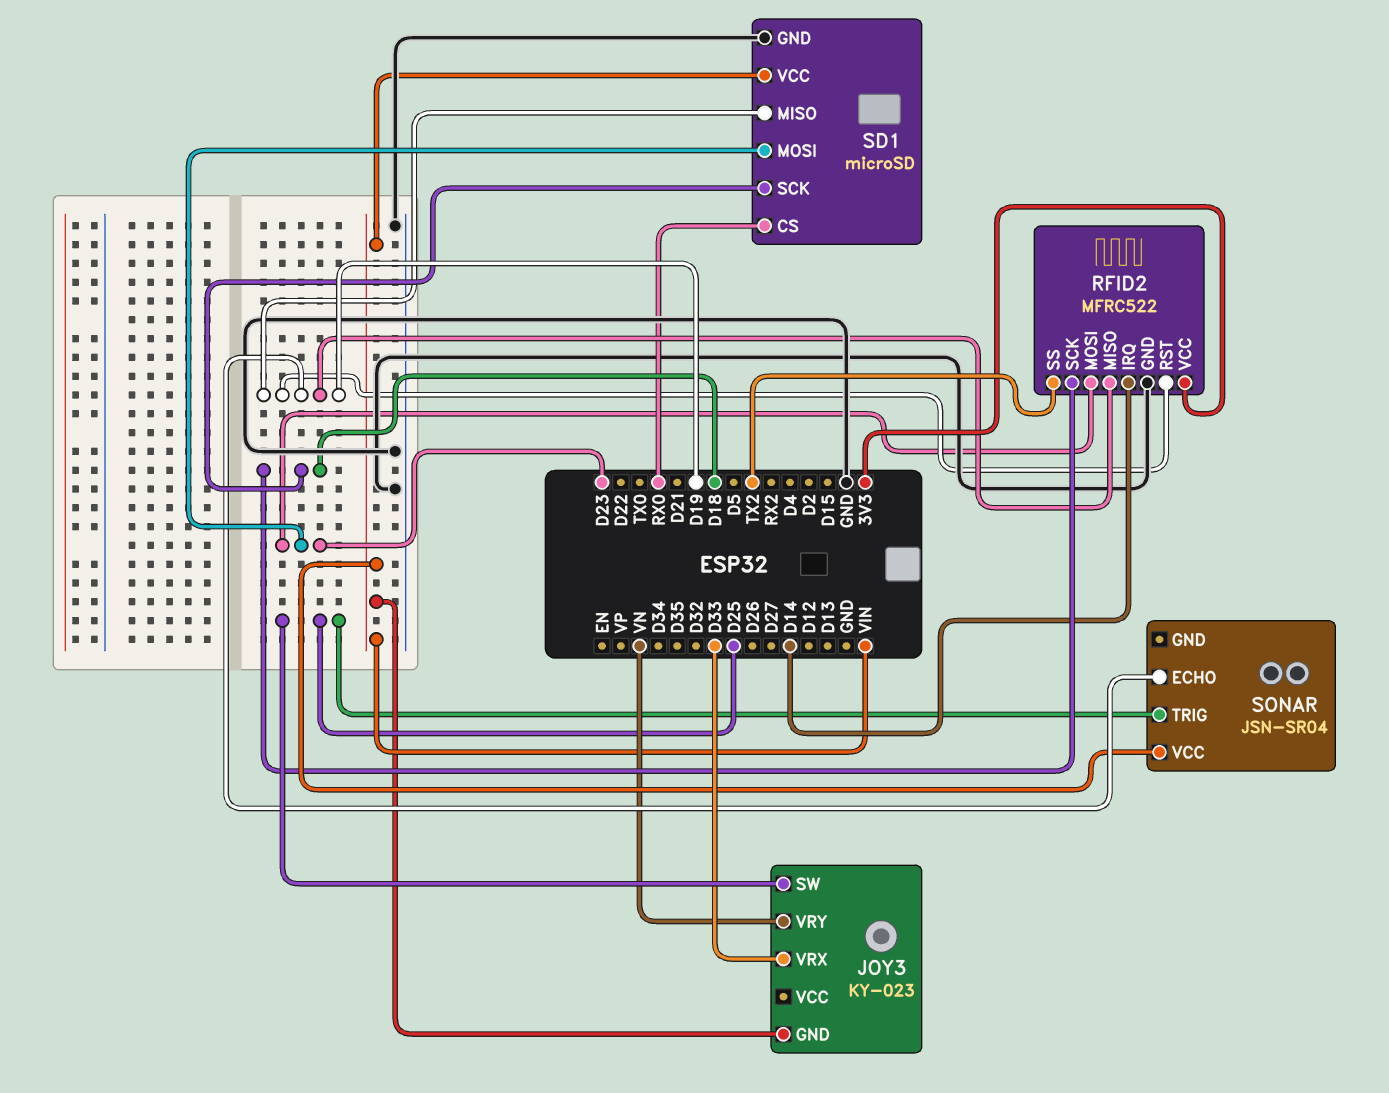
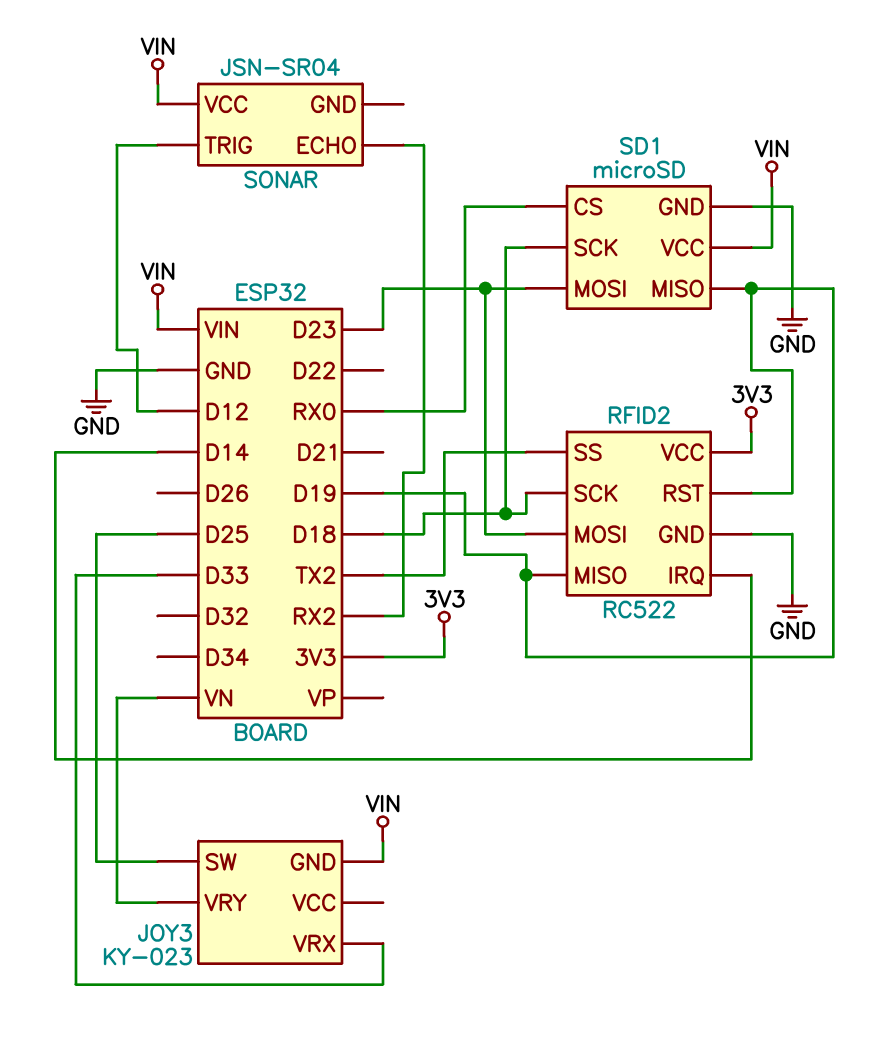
RFID2: MFRC522 -> RC522
SONAR pin ECHO: D19 -> RX2
SONAR pin TRIG: D25 -> D12

